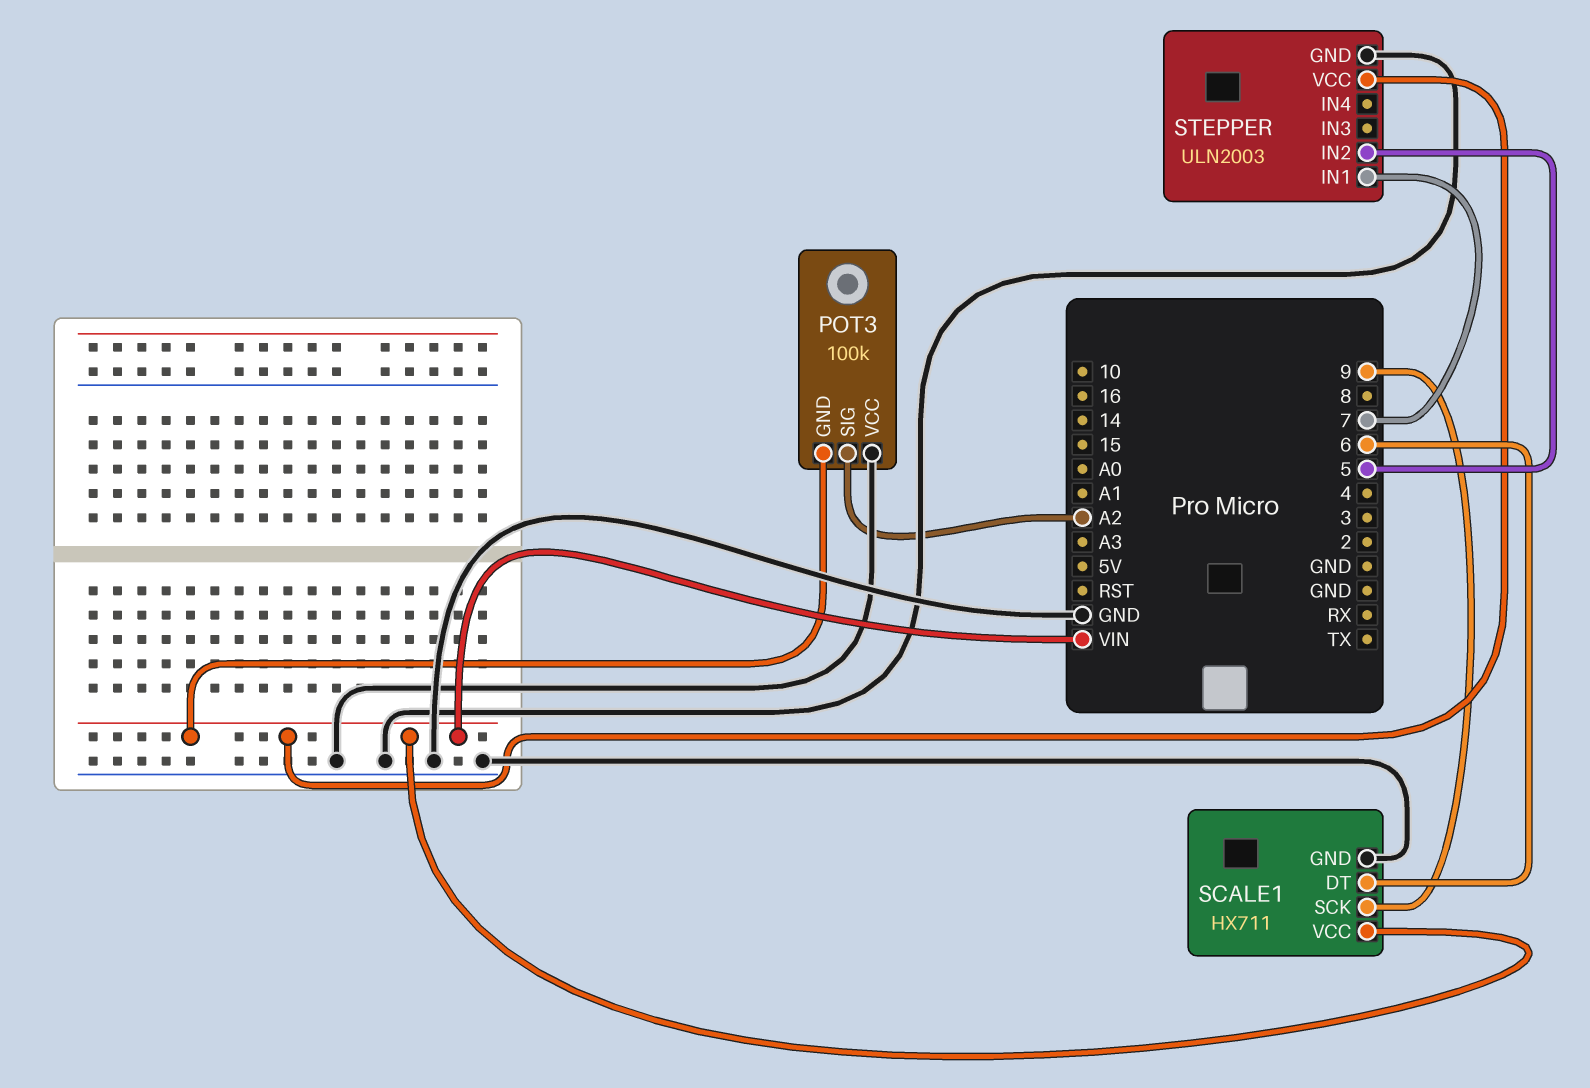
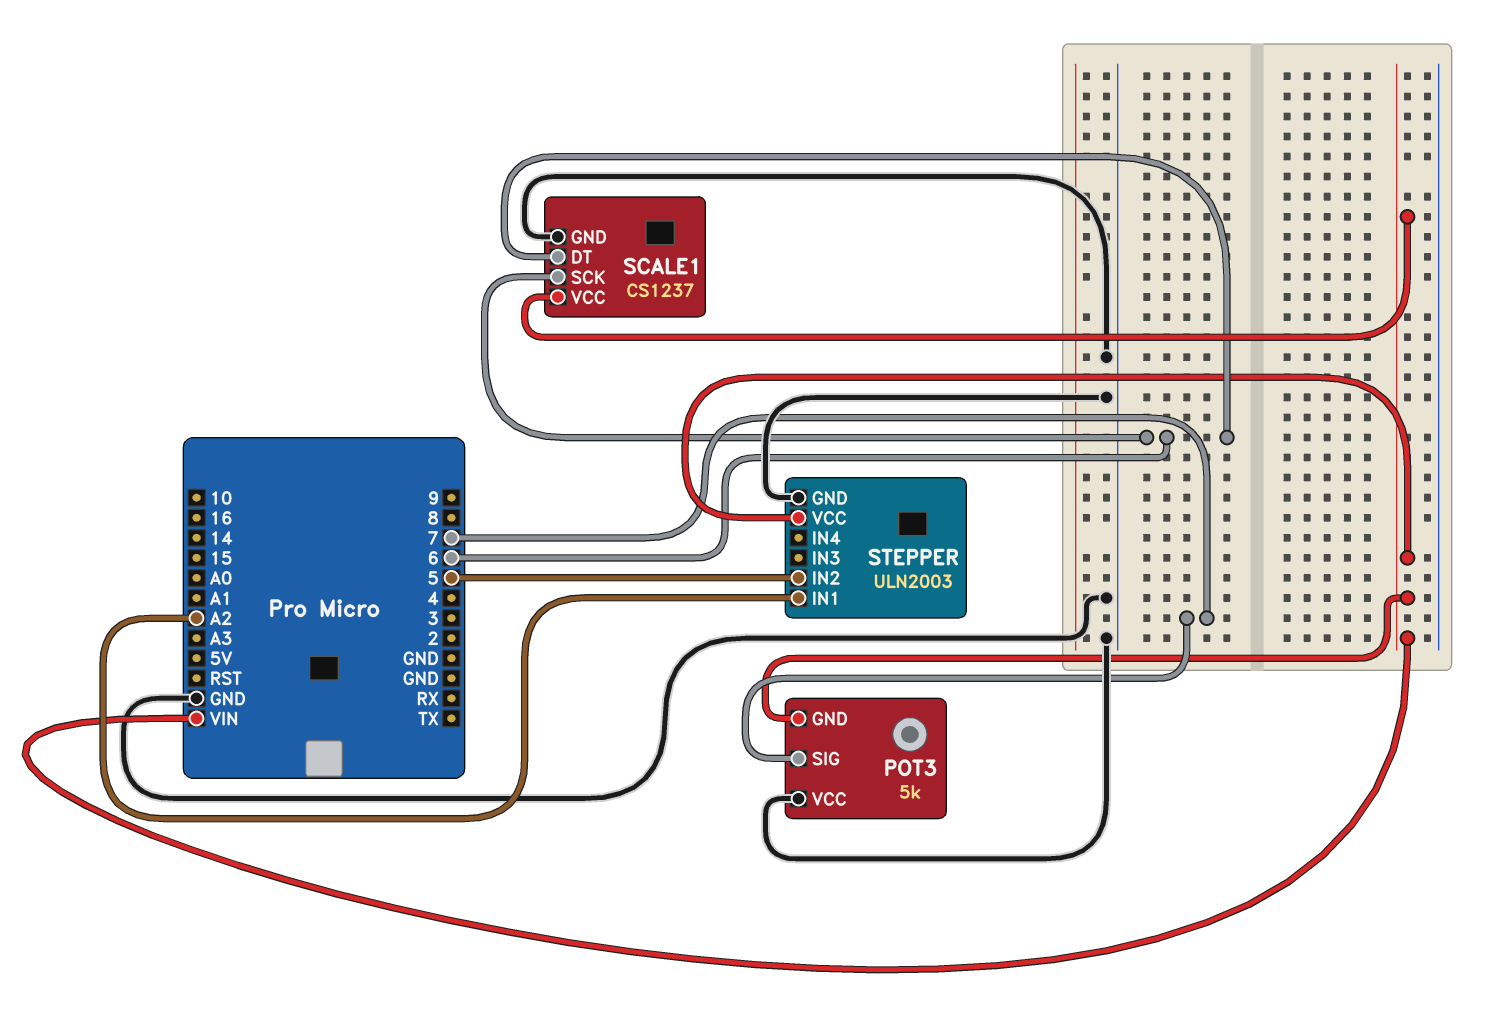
POT3: 100k -> 5k
POT3 pin SIG: A2 -> 7
SCALE1: HX711 -> CS1237
SCALE1 pin SCK: 9 -> 6
STEPPER pin IN1: 7 -> A2

